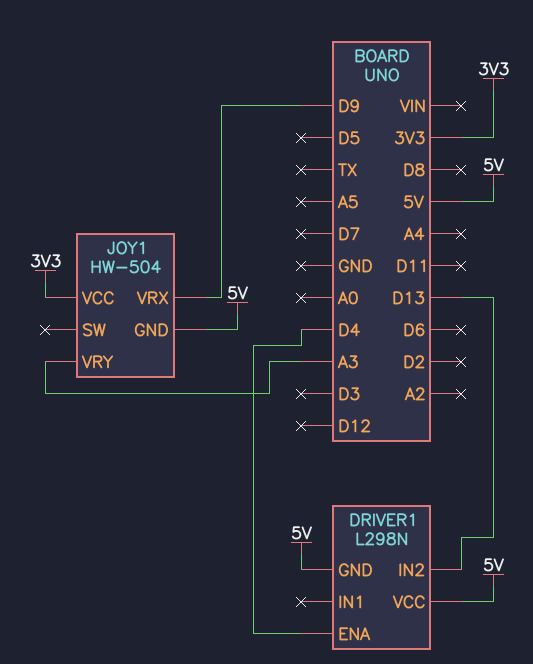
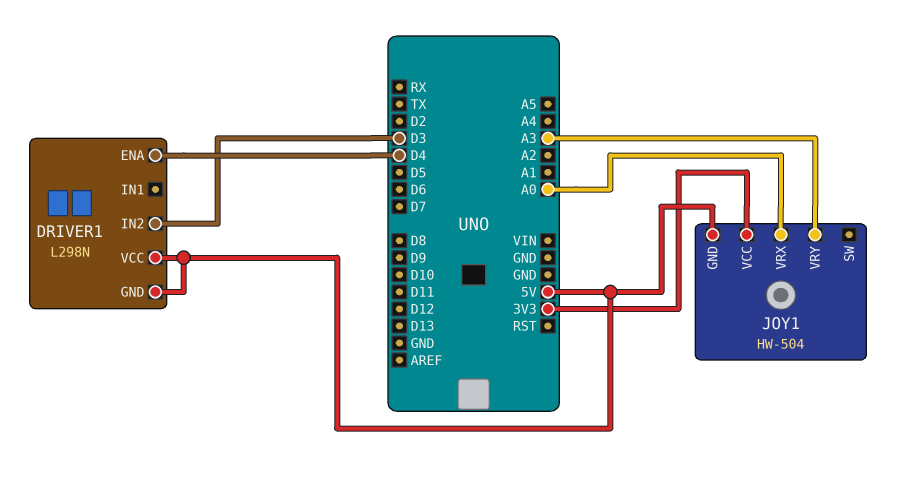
DRIVER1 pin IN2: D13 -> D3
JOY1 pin VRX: D9 -> A0

